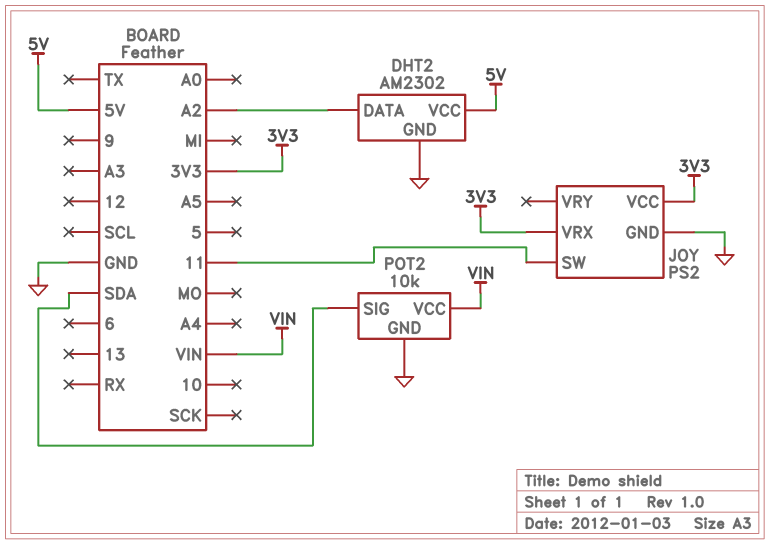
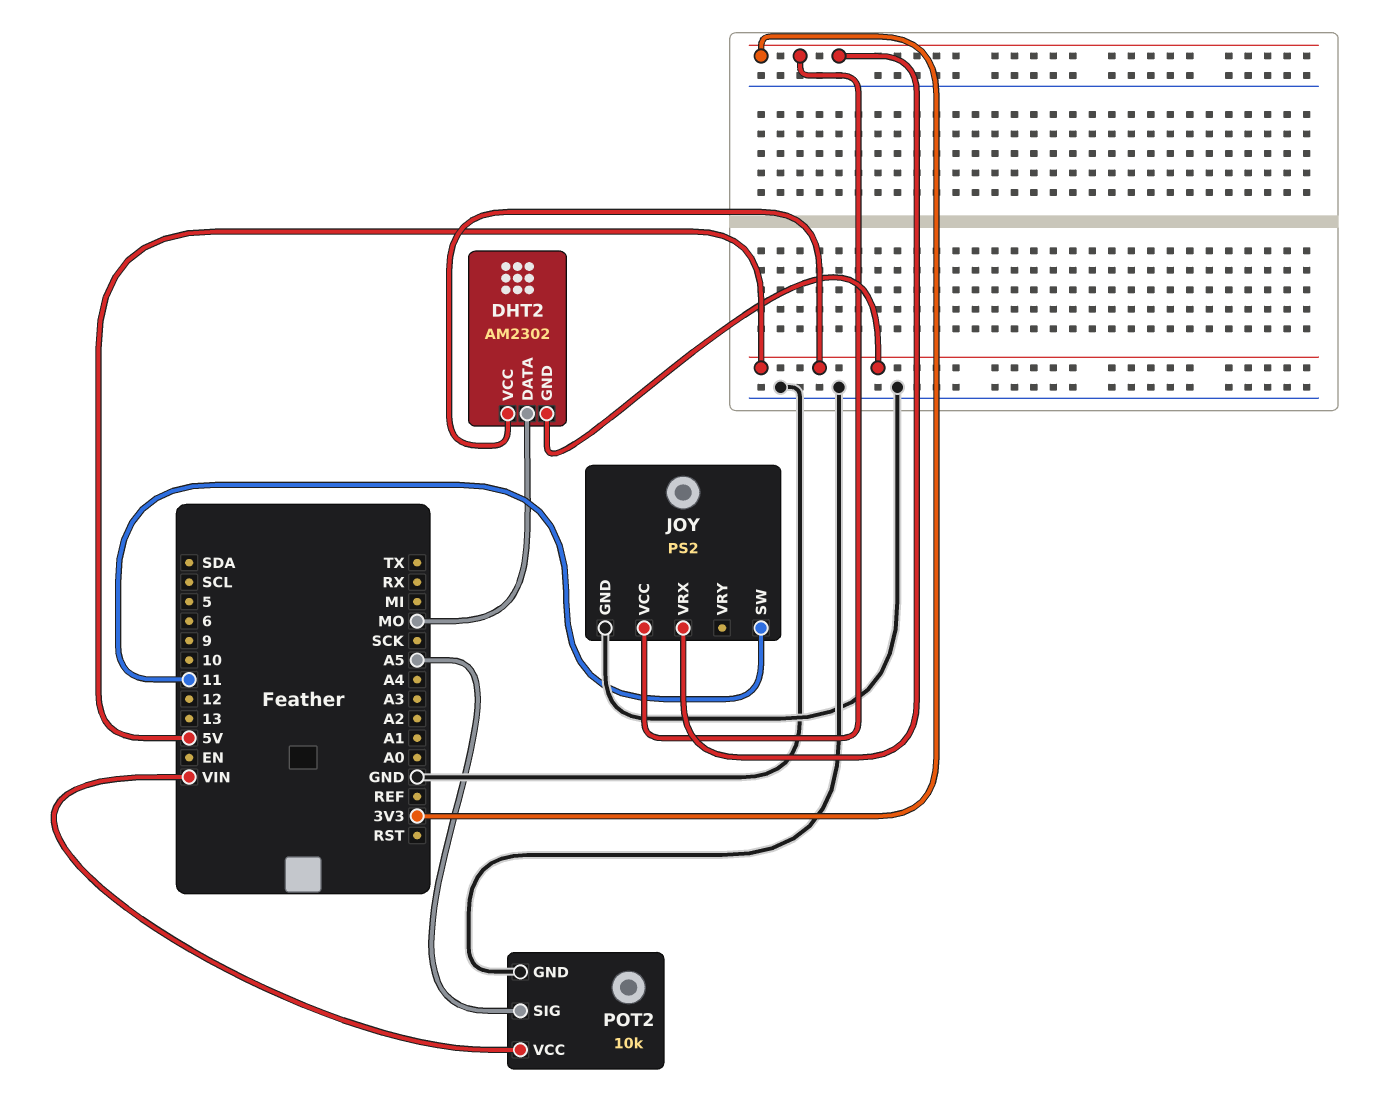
DHT2 pin DATA: A2 -> MO
DHT2 pin GND: GND -> 5V
POT2 pin SIG: SDA -> A5

